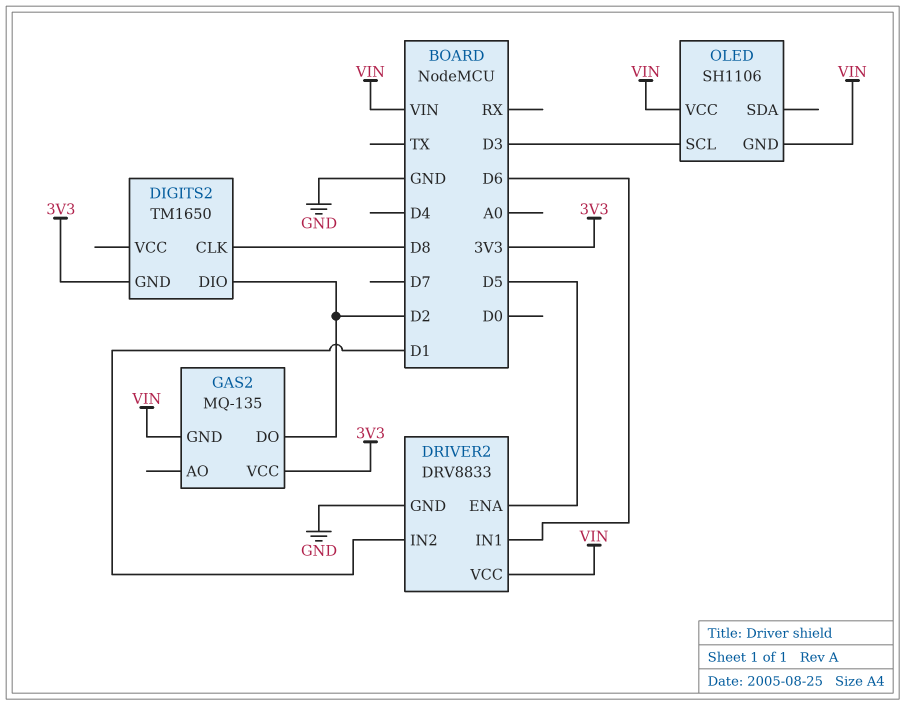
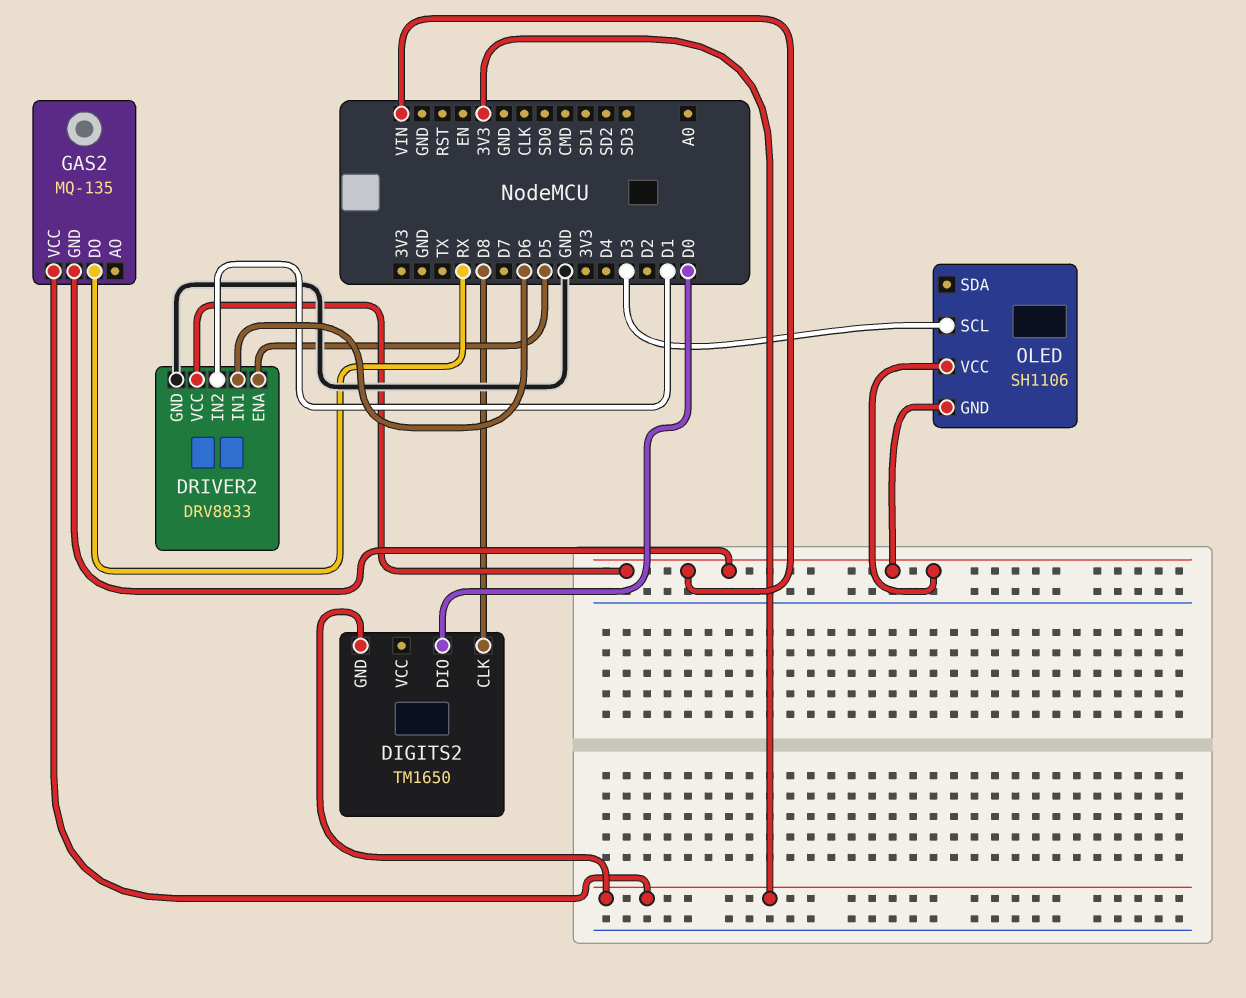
DIGITS2 pin DIO: D2 -> D0
GAS2 pin DO: D2 -> RX

